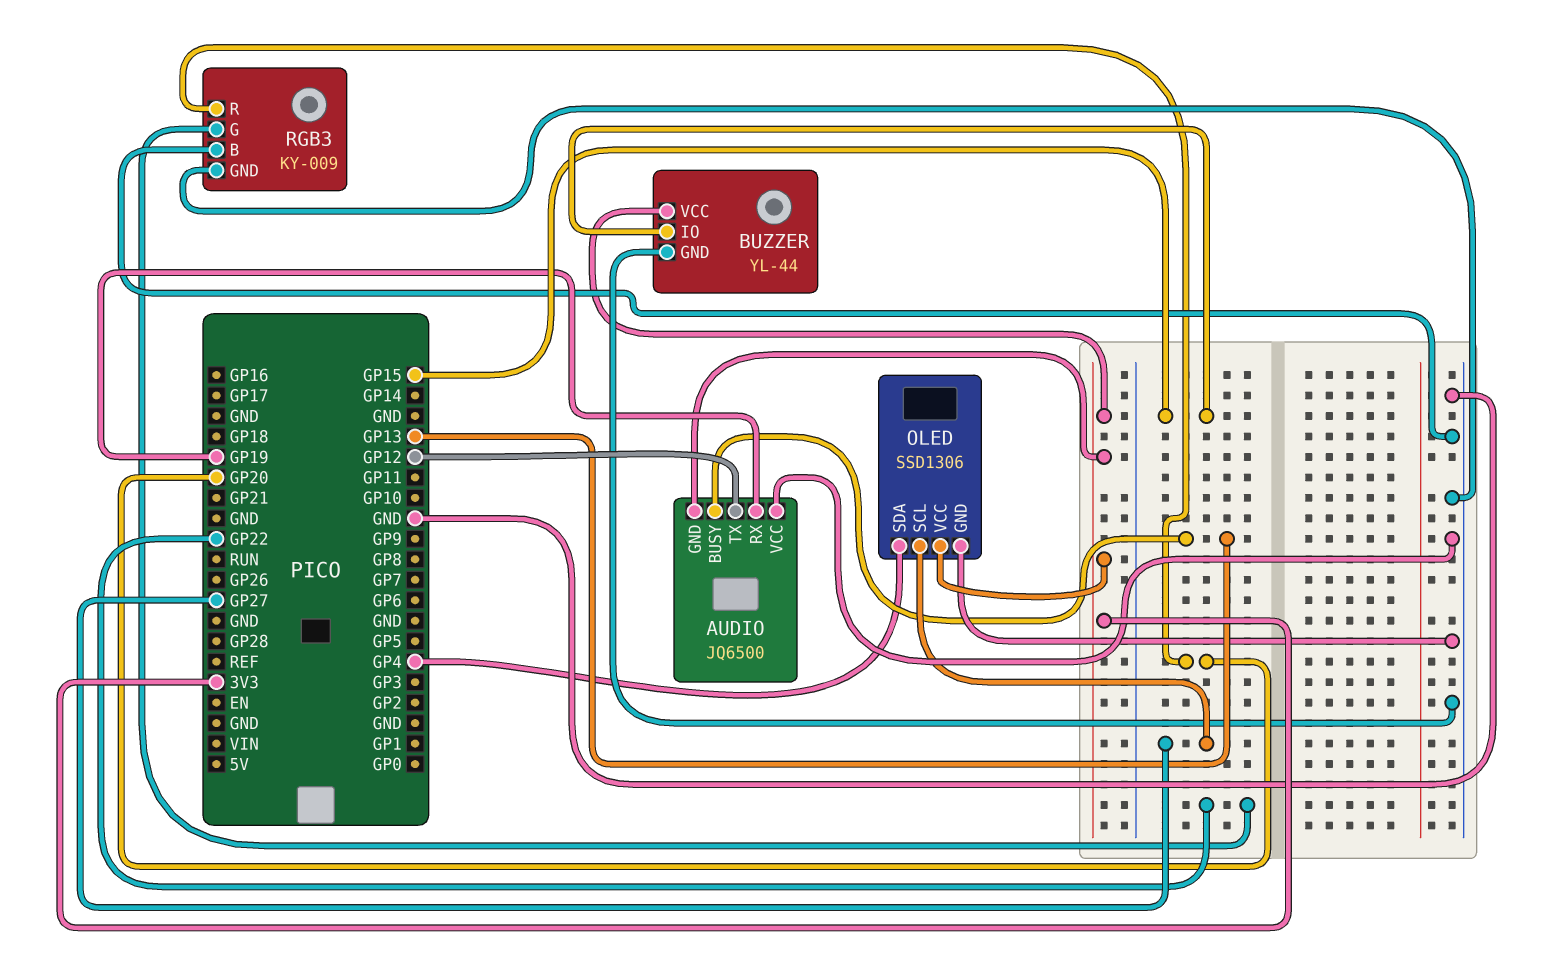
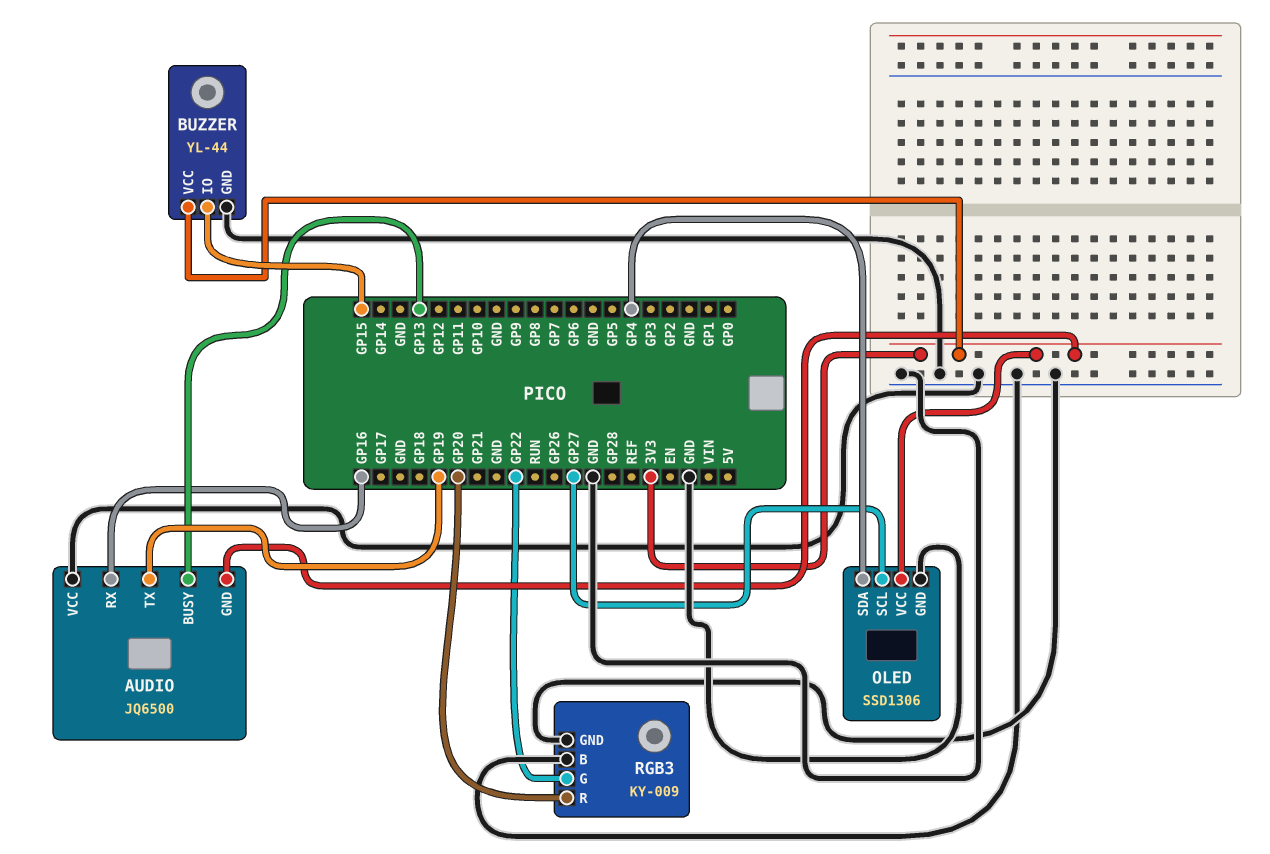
AUDIO pin RX: GP19 -> GP16
AUDIO pin TX: GP12 -> GP19

